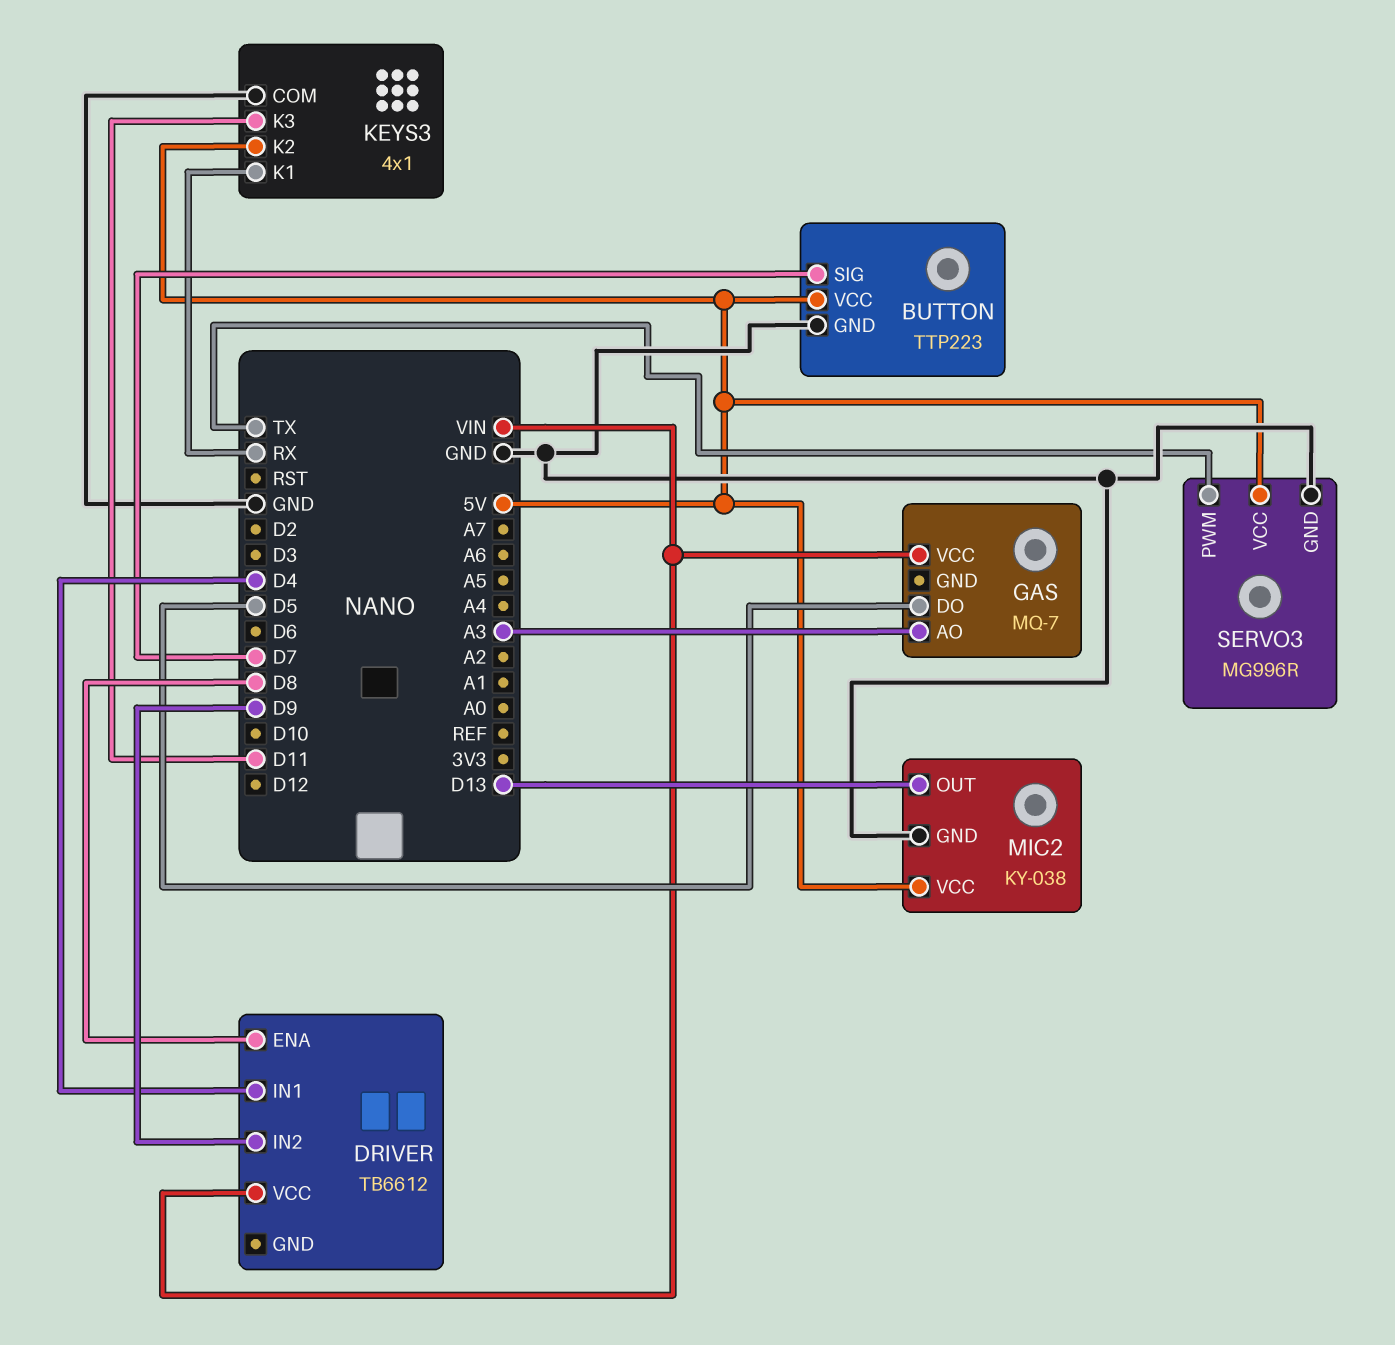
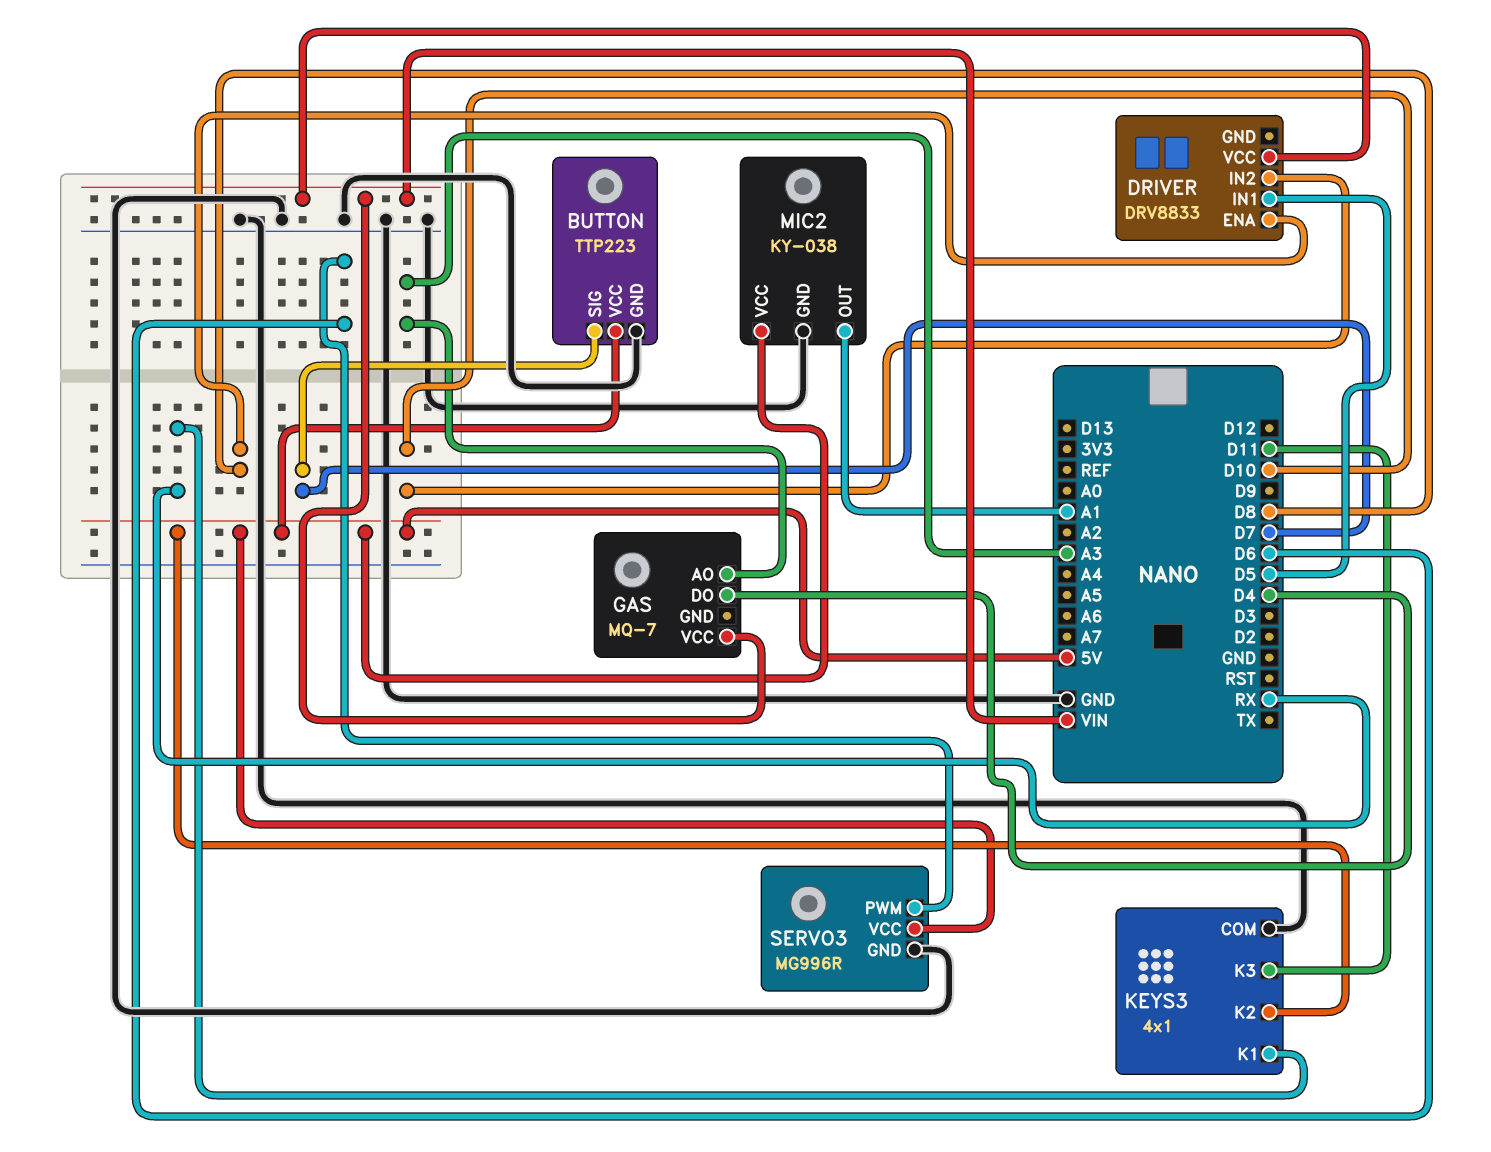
DRIVER: TB6612 -> DRV8833
DRIVER pin IN1: D4 -> D5
DRIVER pin IN2: D9 -> D10
GAS pin DO: D5 -> D4
MIC2 pin OUT: D13 -> A1
SERVO3 pin PWM: TX -> D6

